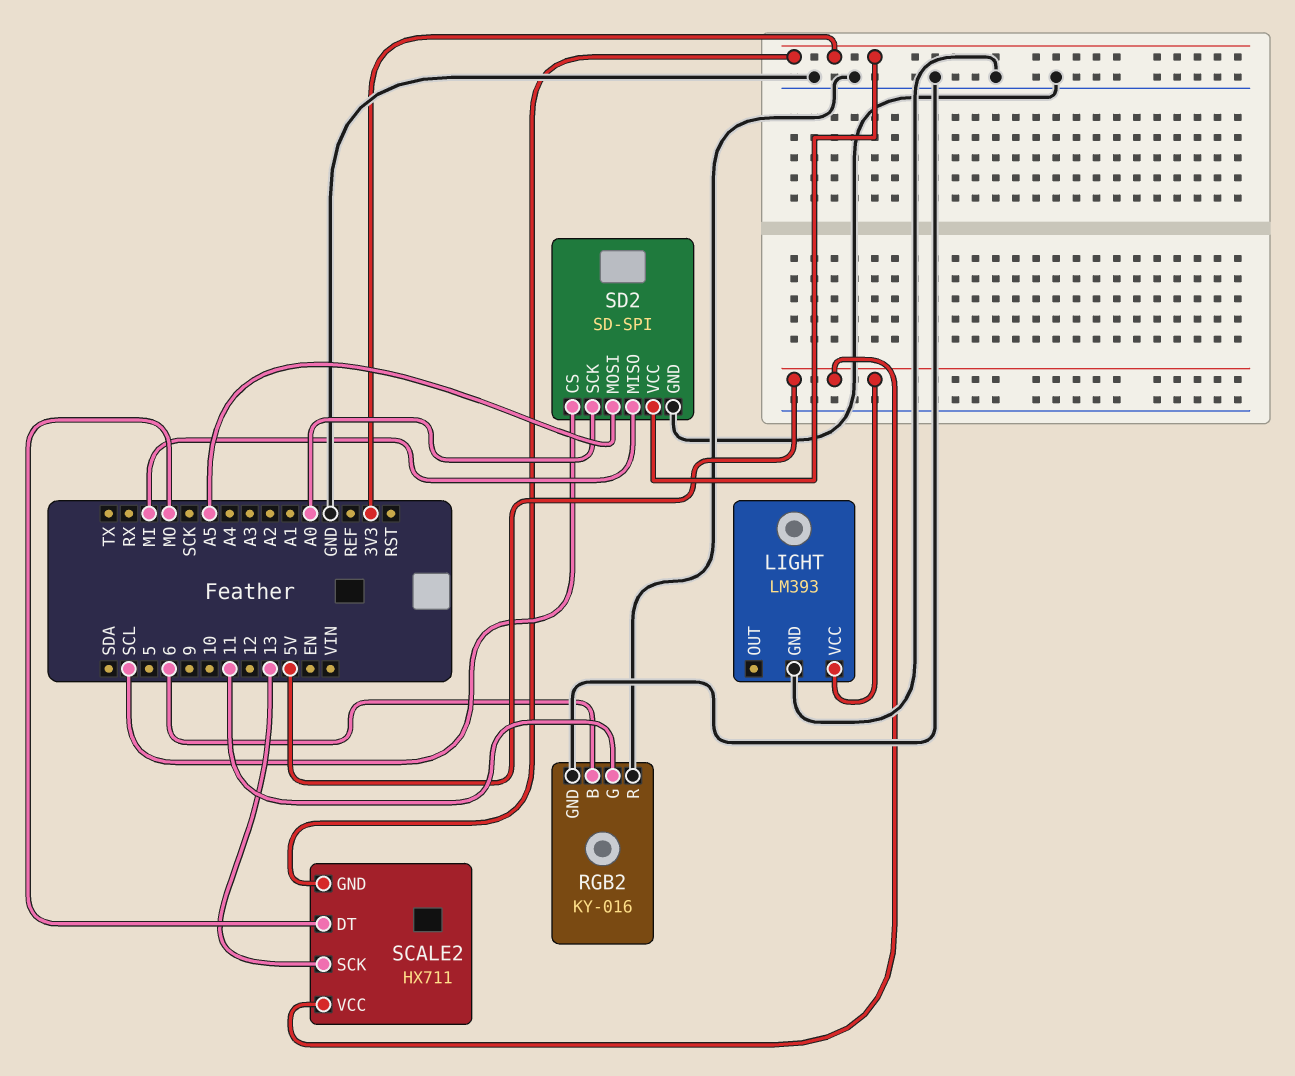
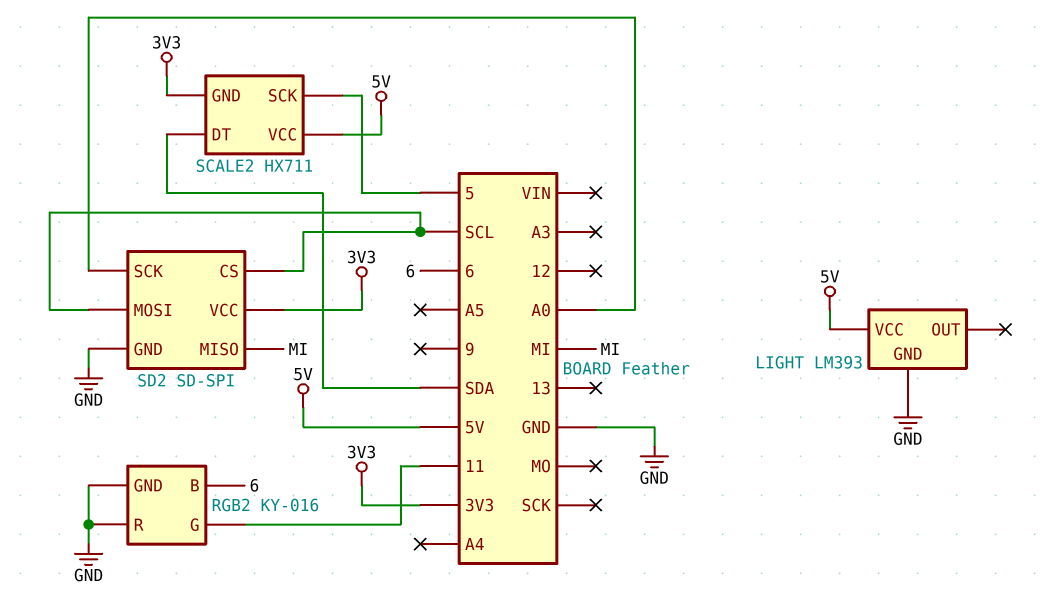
SCALE2 pin DT: MO -> SDA
SCALE2 pin SCK: 13 -> 5
SD2 pin MOSI: A5 -> SCL

